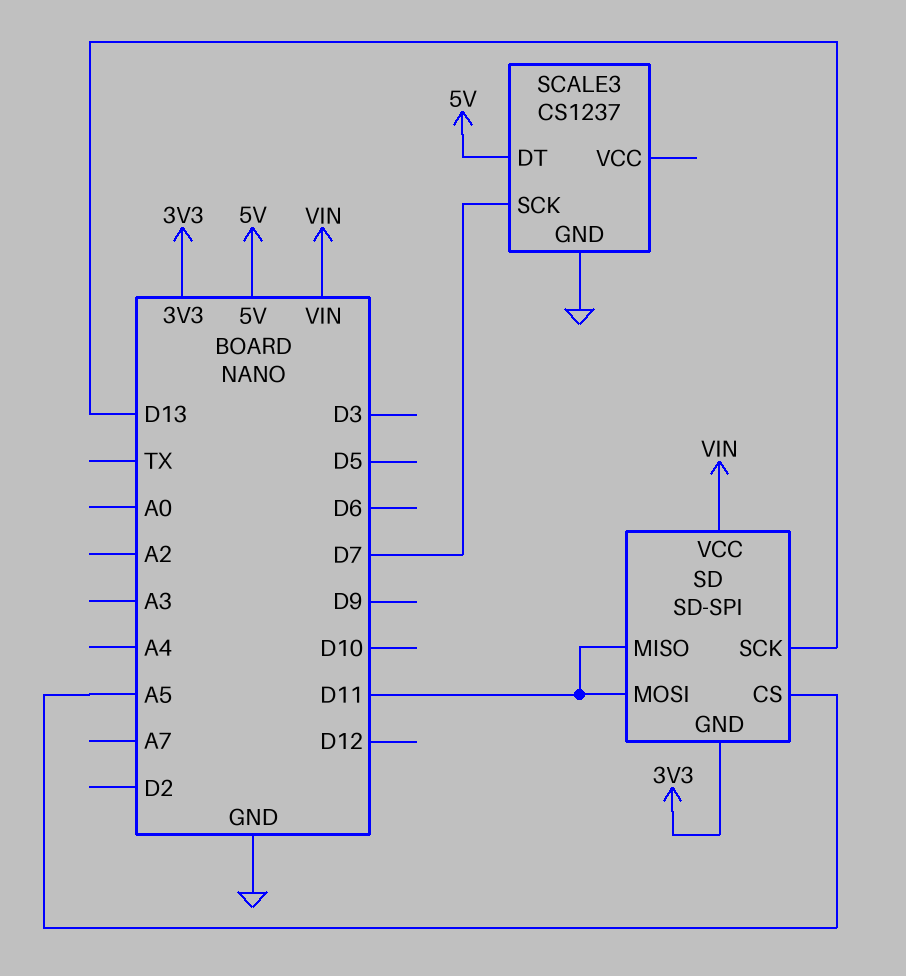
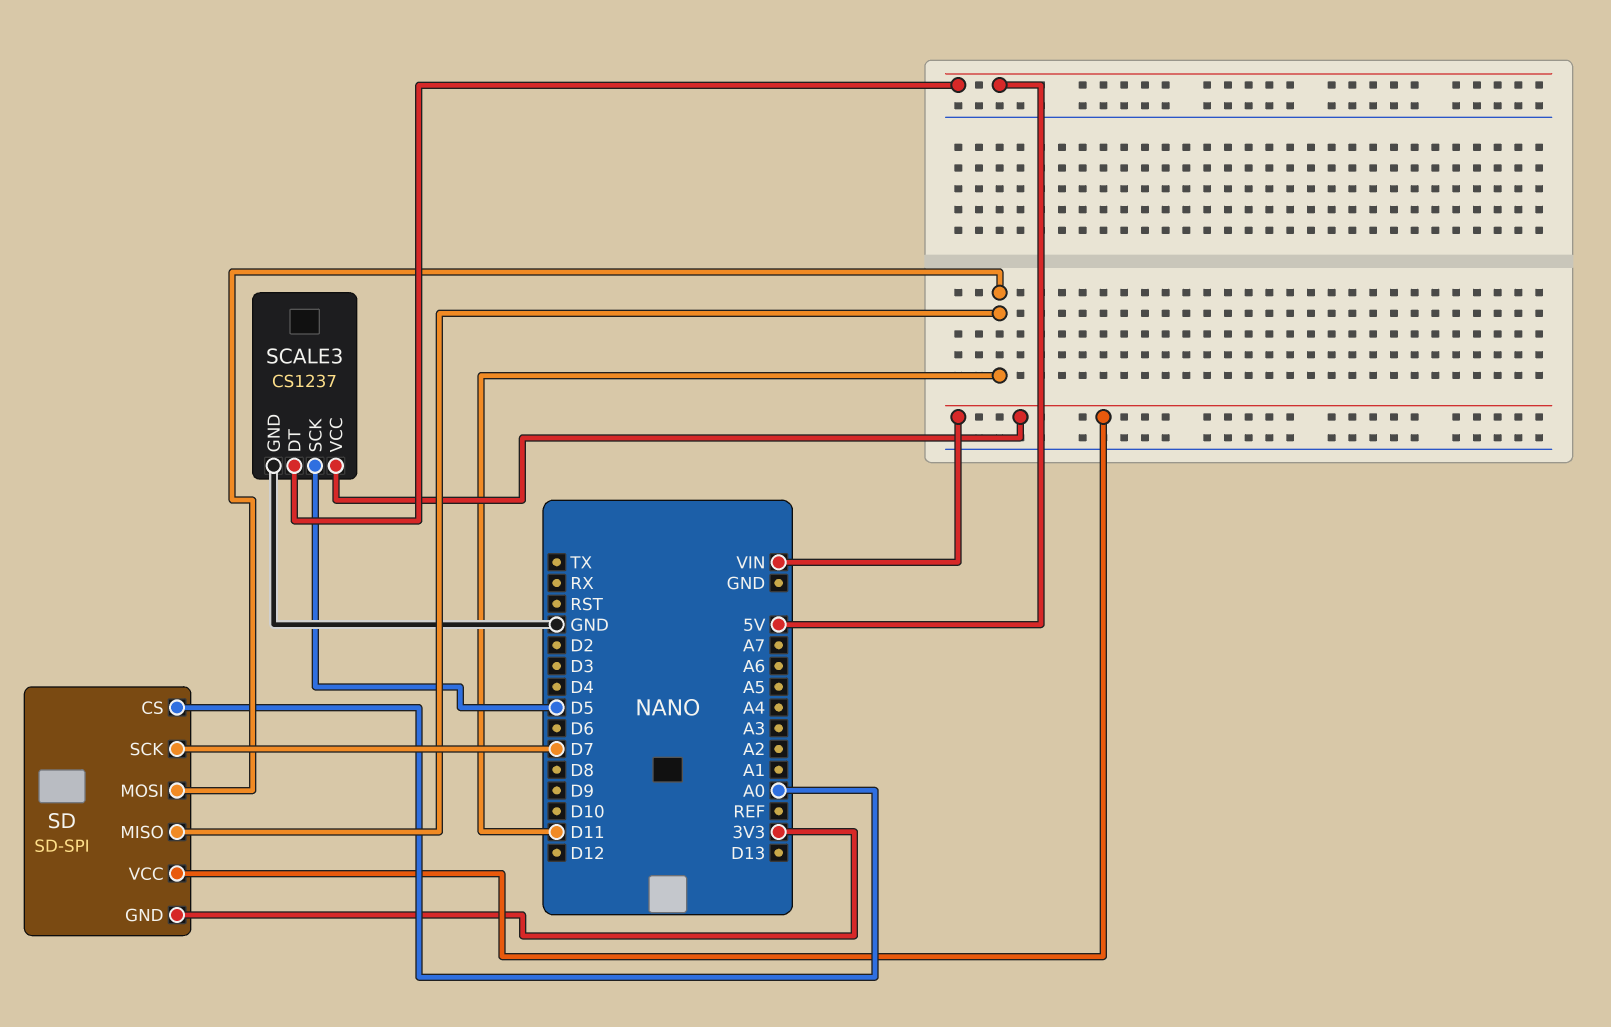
SCALE3 pin SCK: D7 -> D5
SCALE3 pin VCC: none -> VIN
SD pin CS: A5 -> A0
SD pin SCK: D13 -> D7

